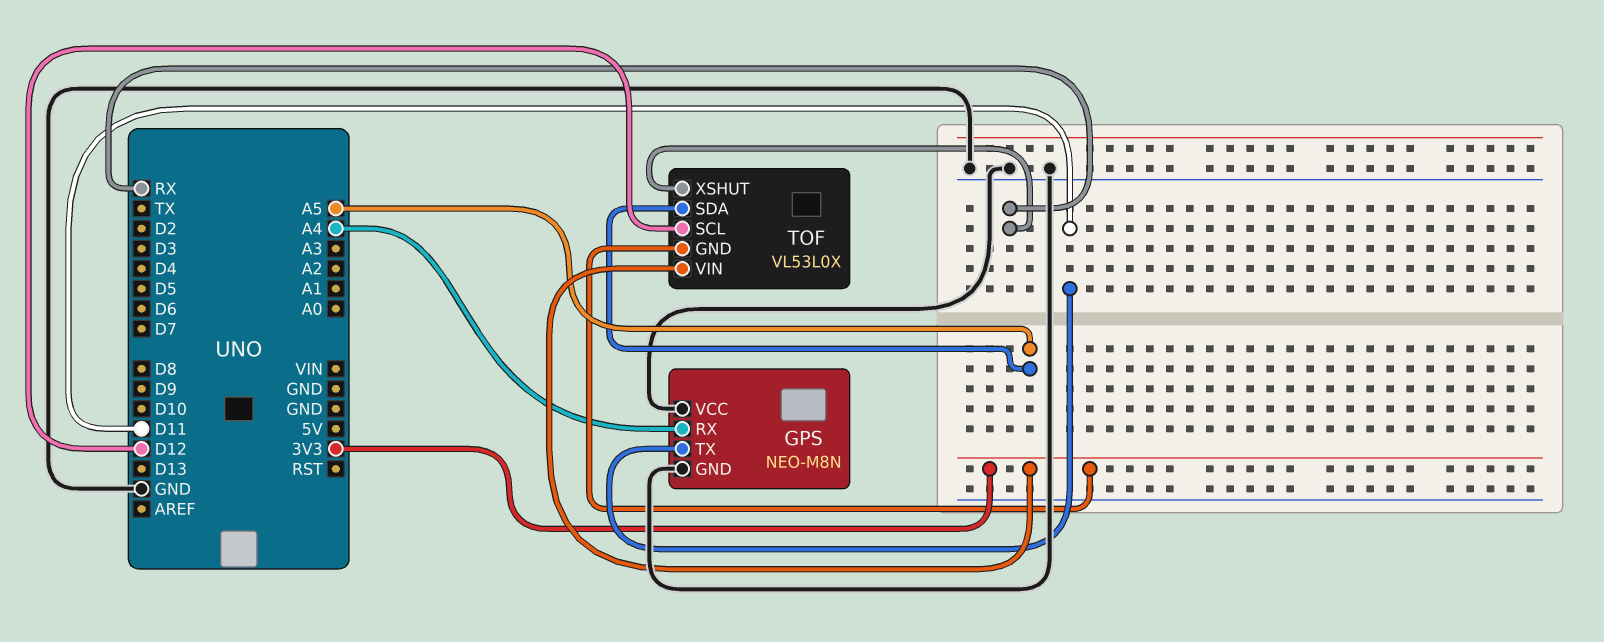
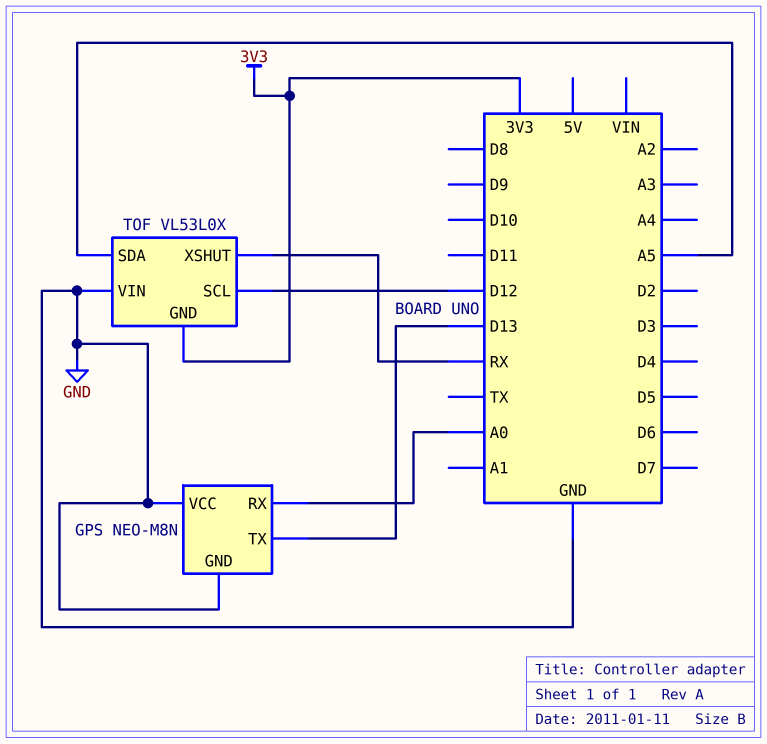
GPS pin RX: A4 -> A0
GPS pin TX: D11 -> D13
TOF pin VIN: 3V3 -> GND

